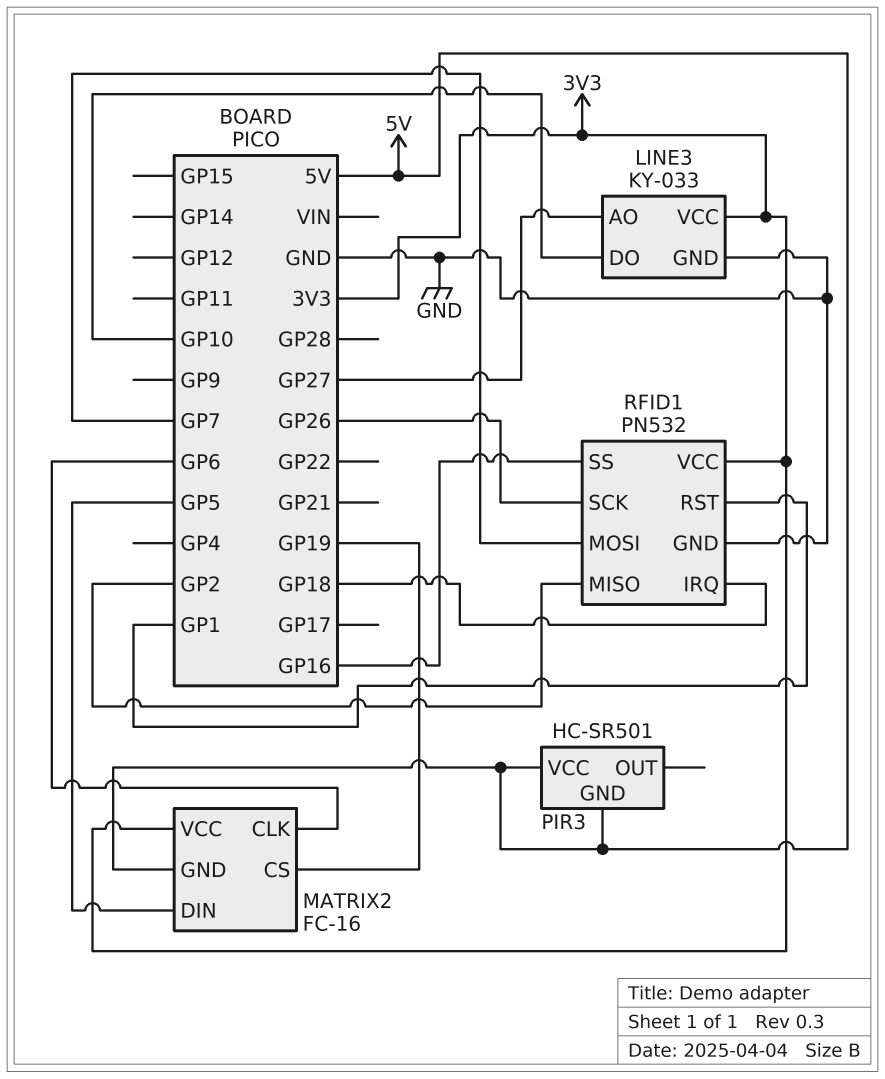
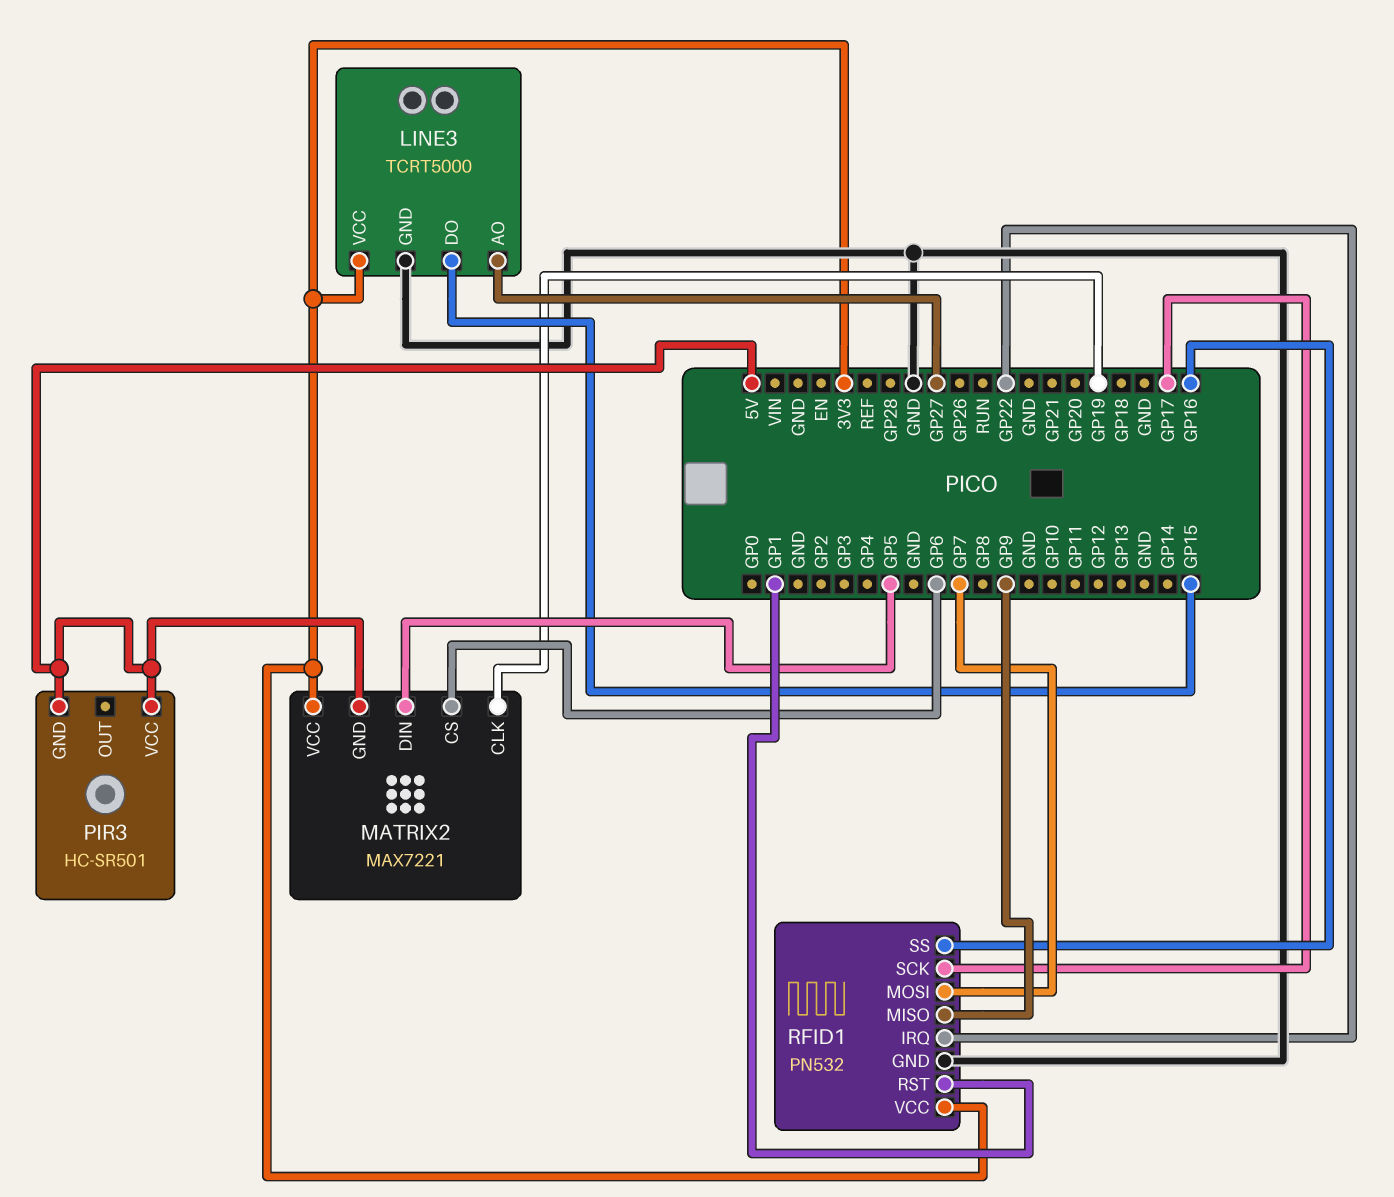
LINE3: KY-033 -> TCRT5000
LINE3 pin DO: GP10 -> GP15
MATRIX2: FC-16 -> MAX7221
MATRIX2 pin CLK: GP6 -> GP19
MATRIX2 pin CS: GP19 -> GP6
RFID1 pin IRQ: GP18 -> GP22
RFID1 pin MISO: GP2 -> GP9
RFID1 pin SCK: GP26 -> GP17

